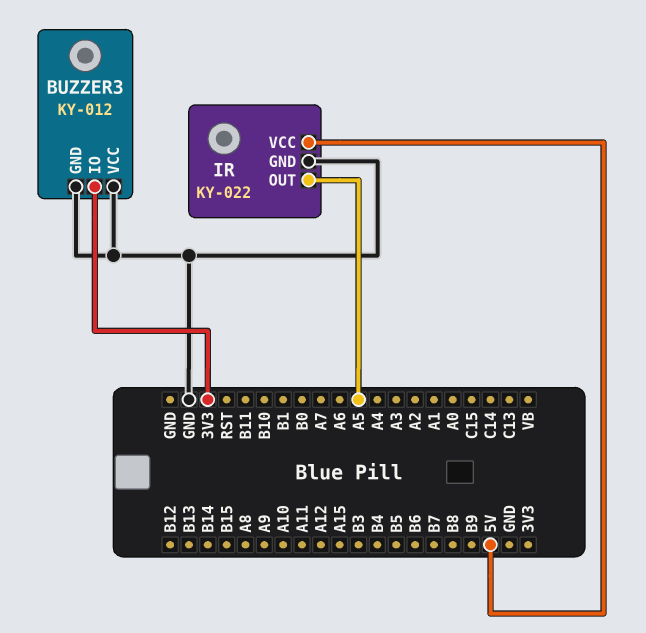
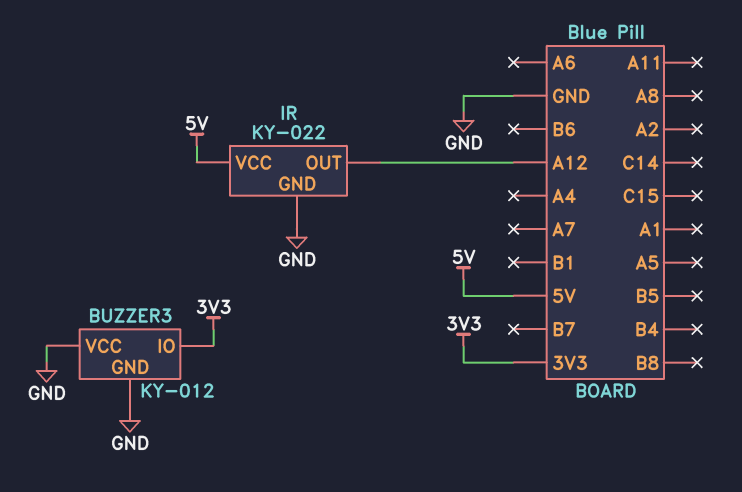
IR pin OUT: A5 -> A12

